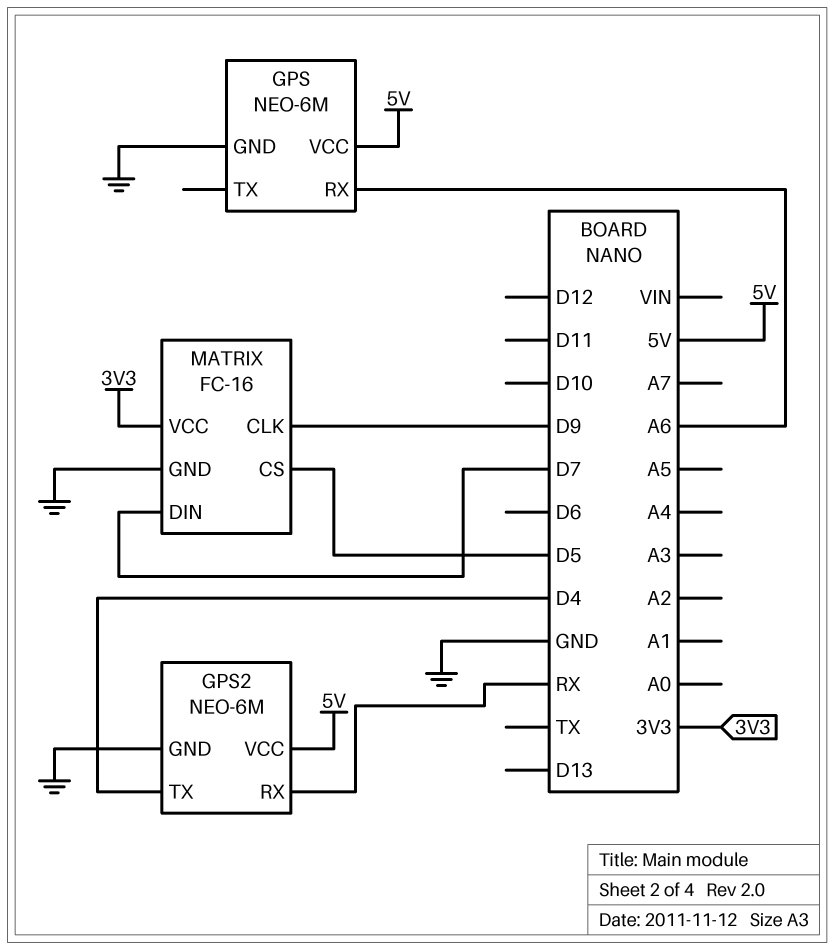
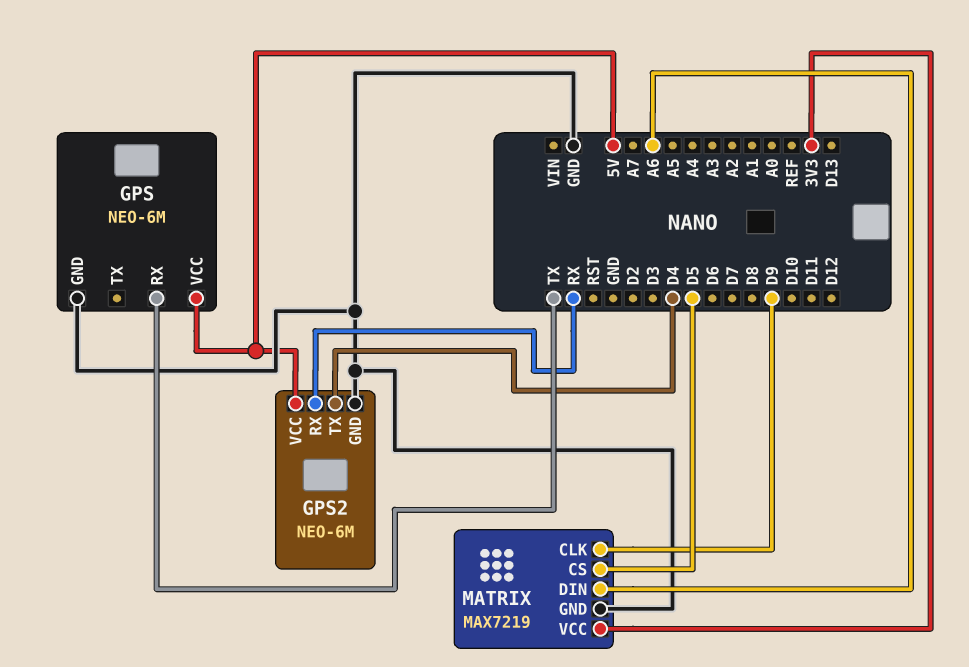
GPS pin RX: A6 -> TX
MATRIX: FC-16 -> MAX7219
MATRIX pin DIN: D7 -> A6

